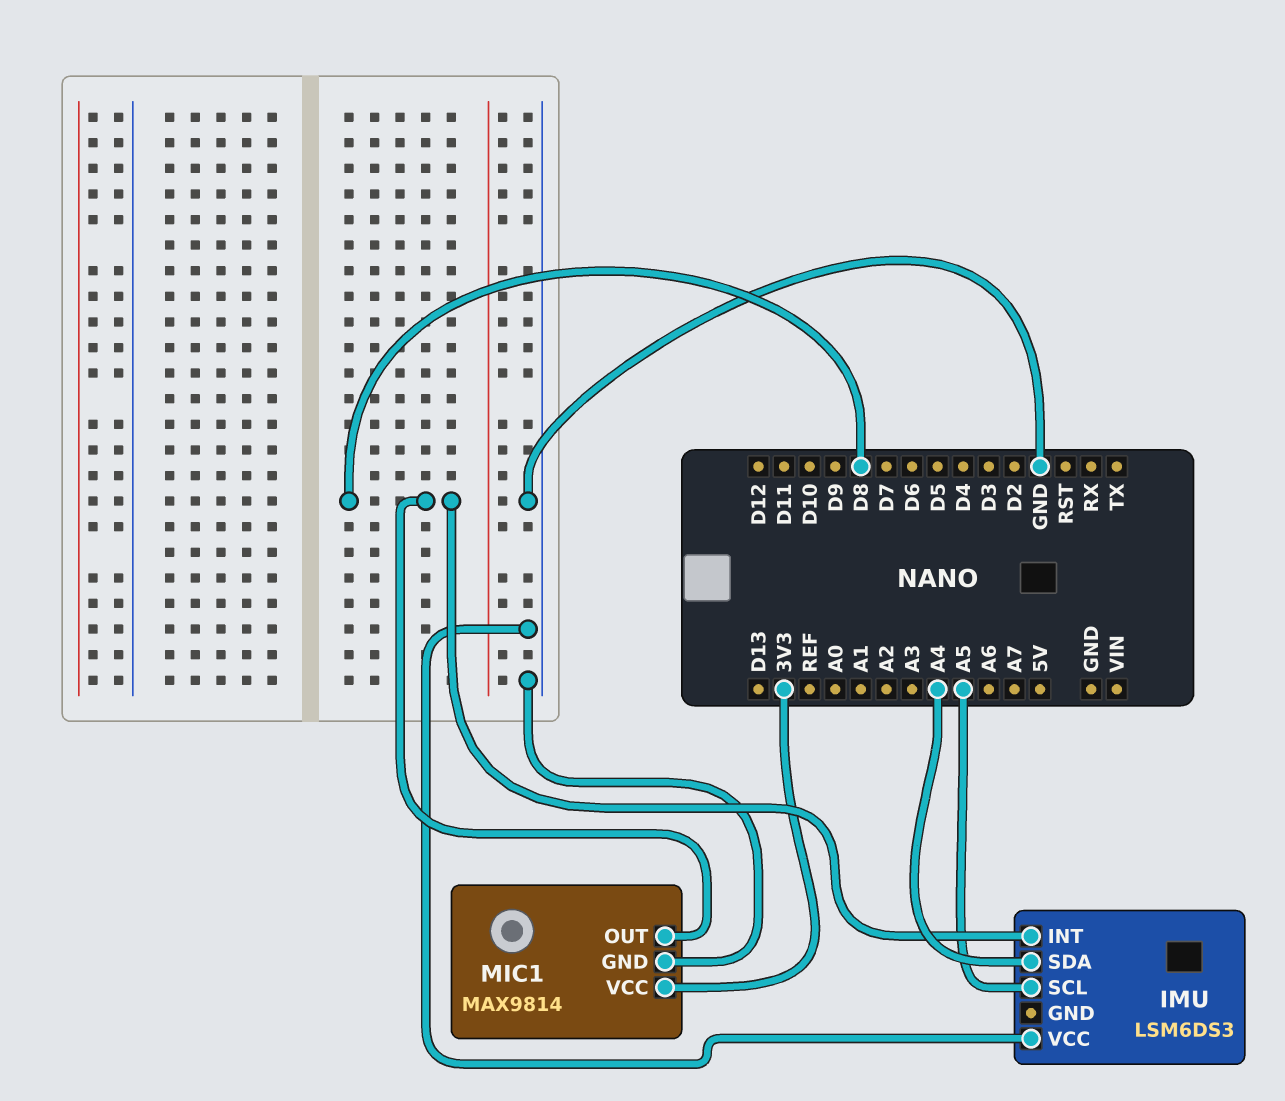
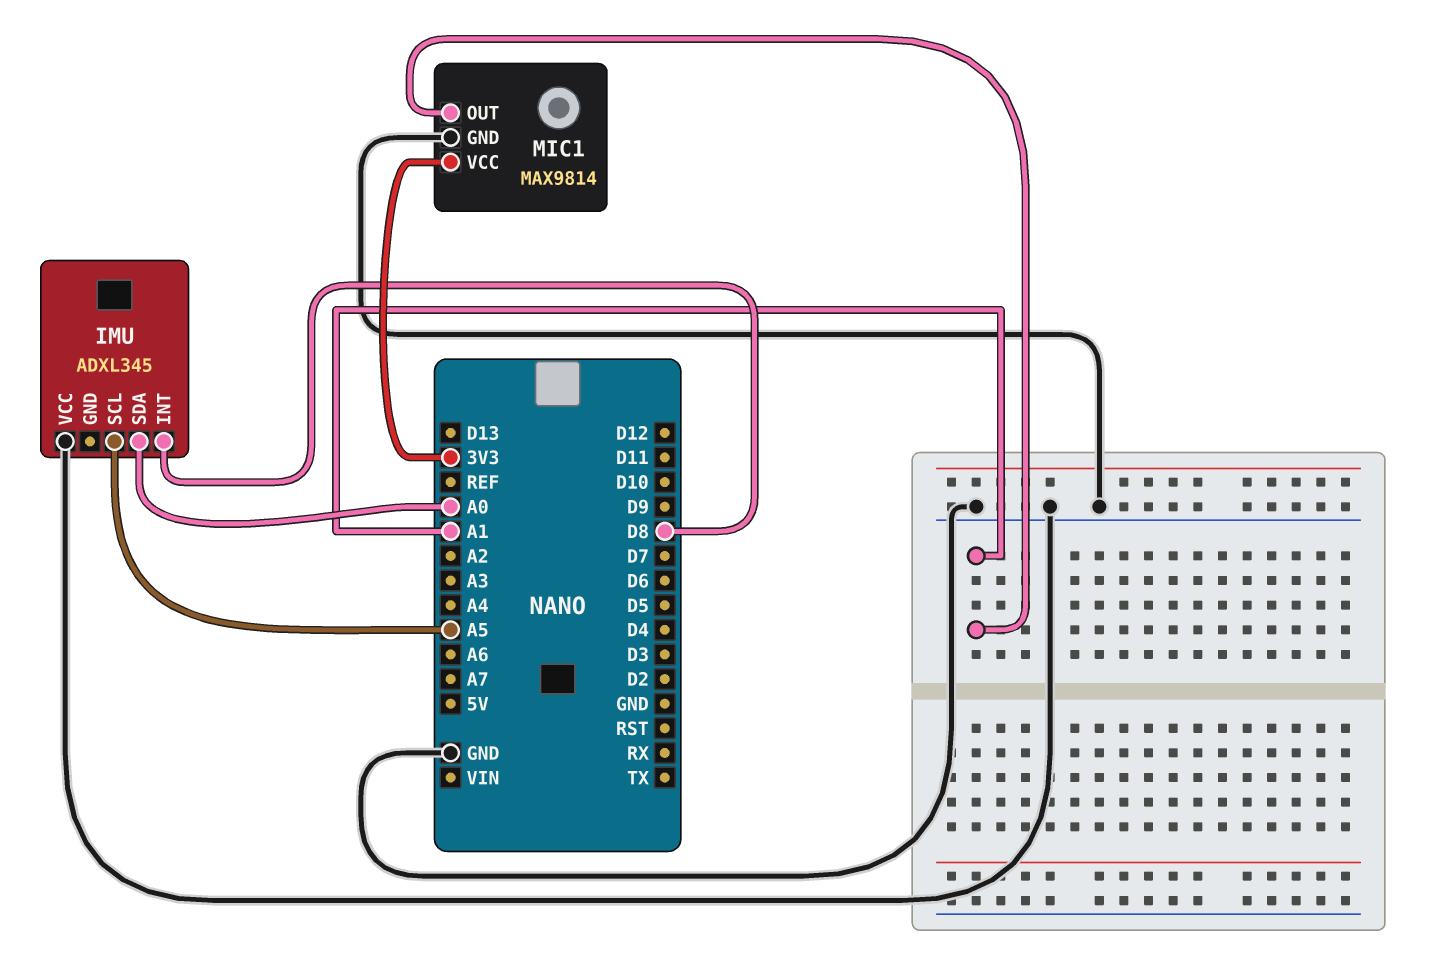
IMU: LSM6DS3 -> ADXL345
IMU pin SDA: A4 -> A0
MIC1 pin OUT: D8 -> A1

